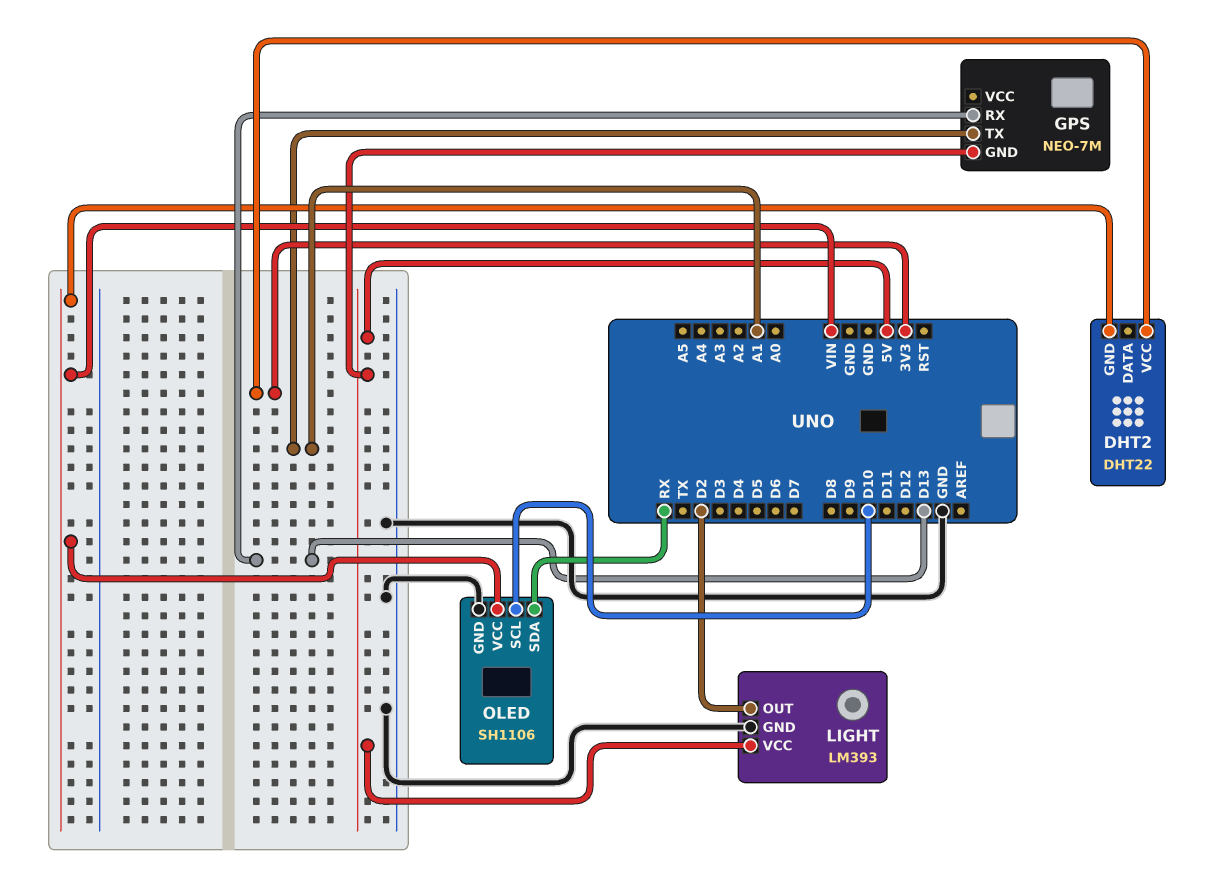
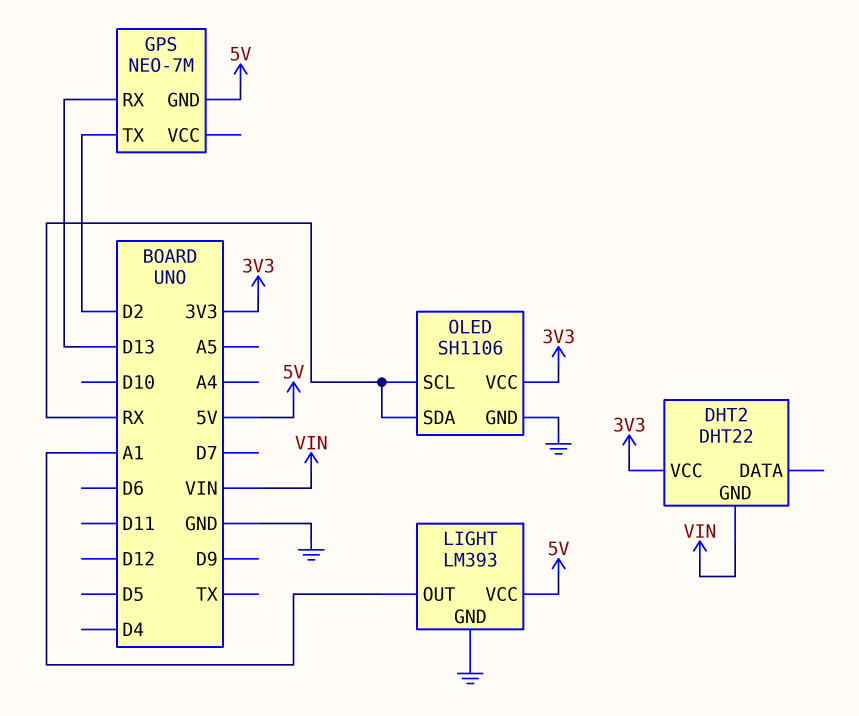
GPS pin TX: A1 -> D2
LIGHT pin OUT: D2 -> A1
OLED pin SCL: D10 -> RX
OLED pin VCC: VIN -> 3V3

